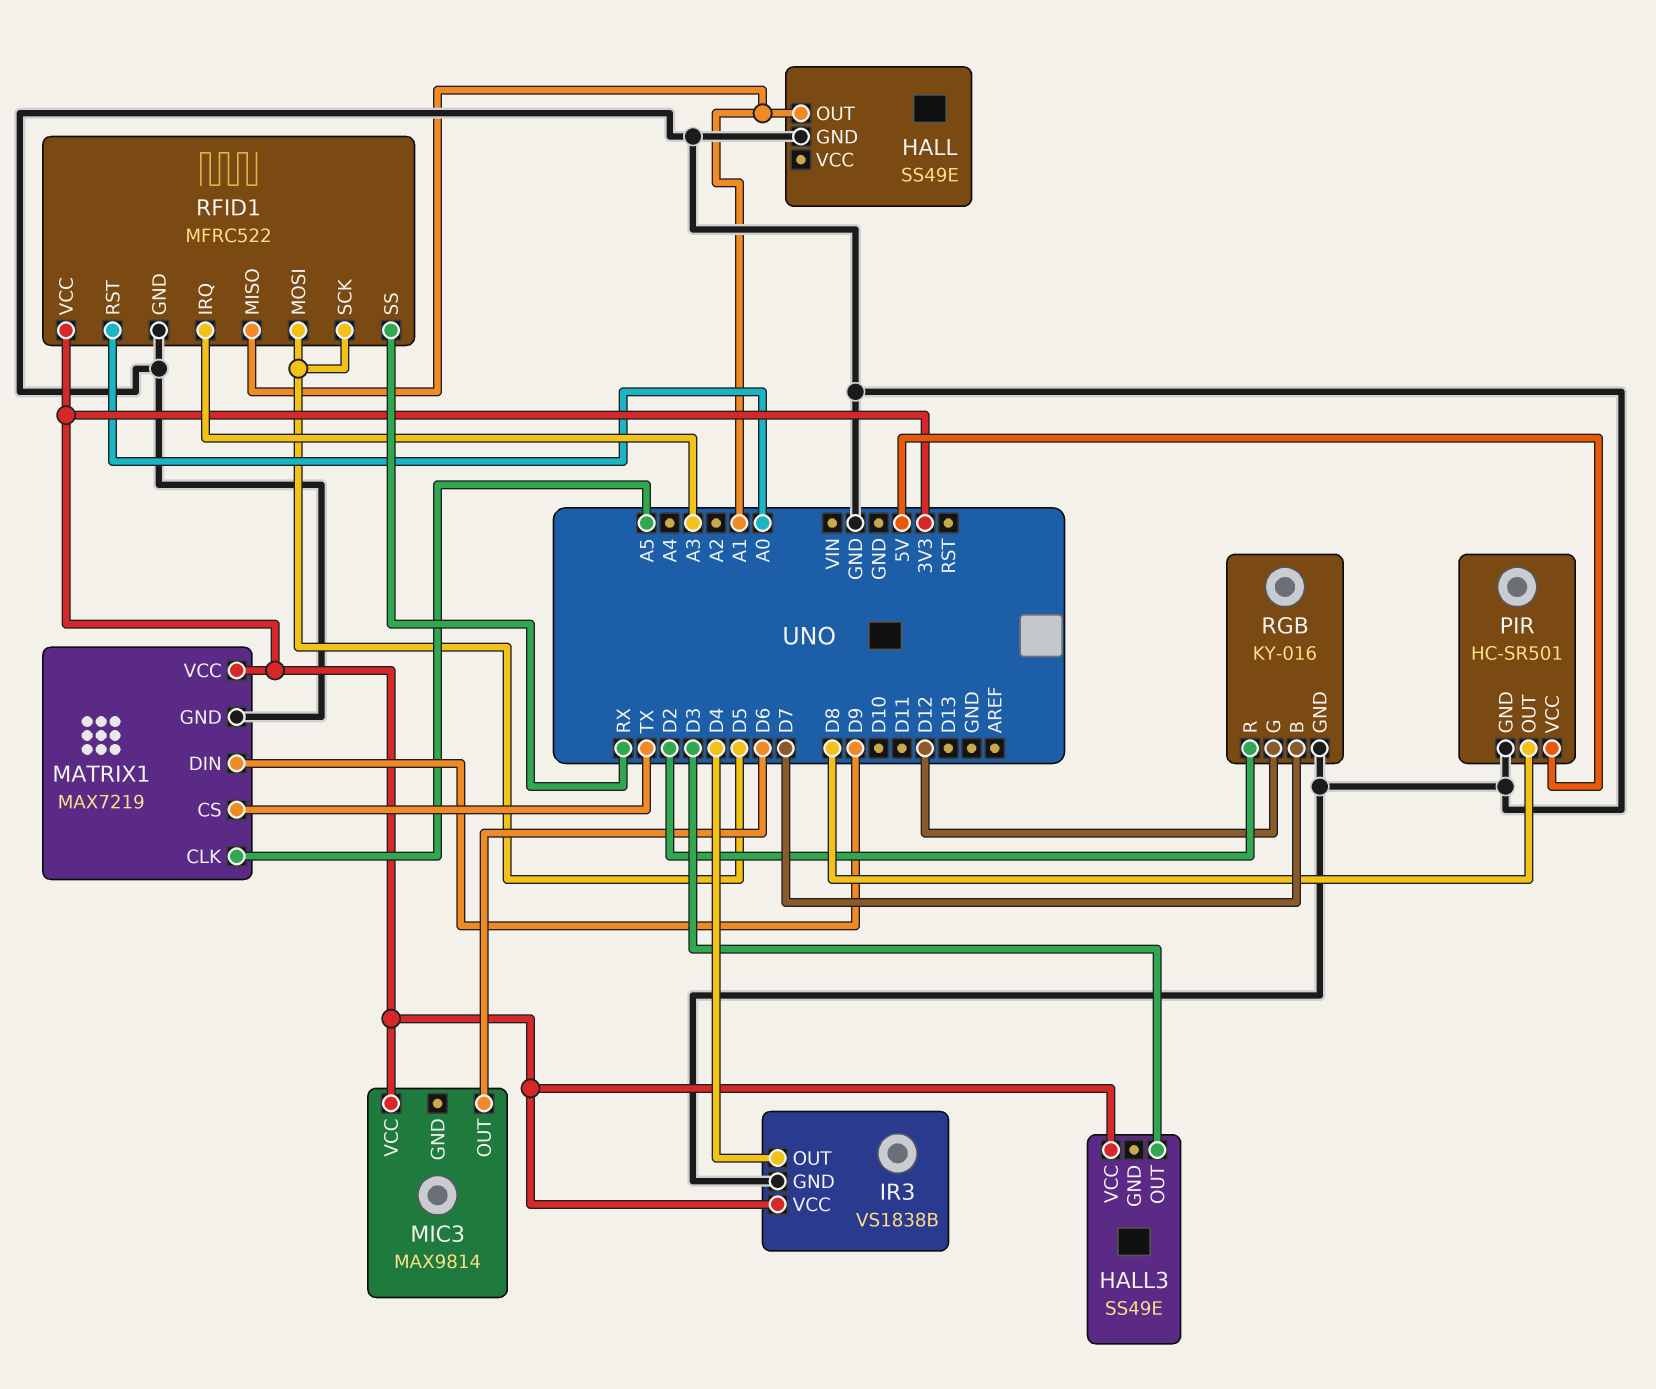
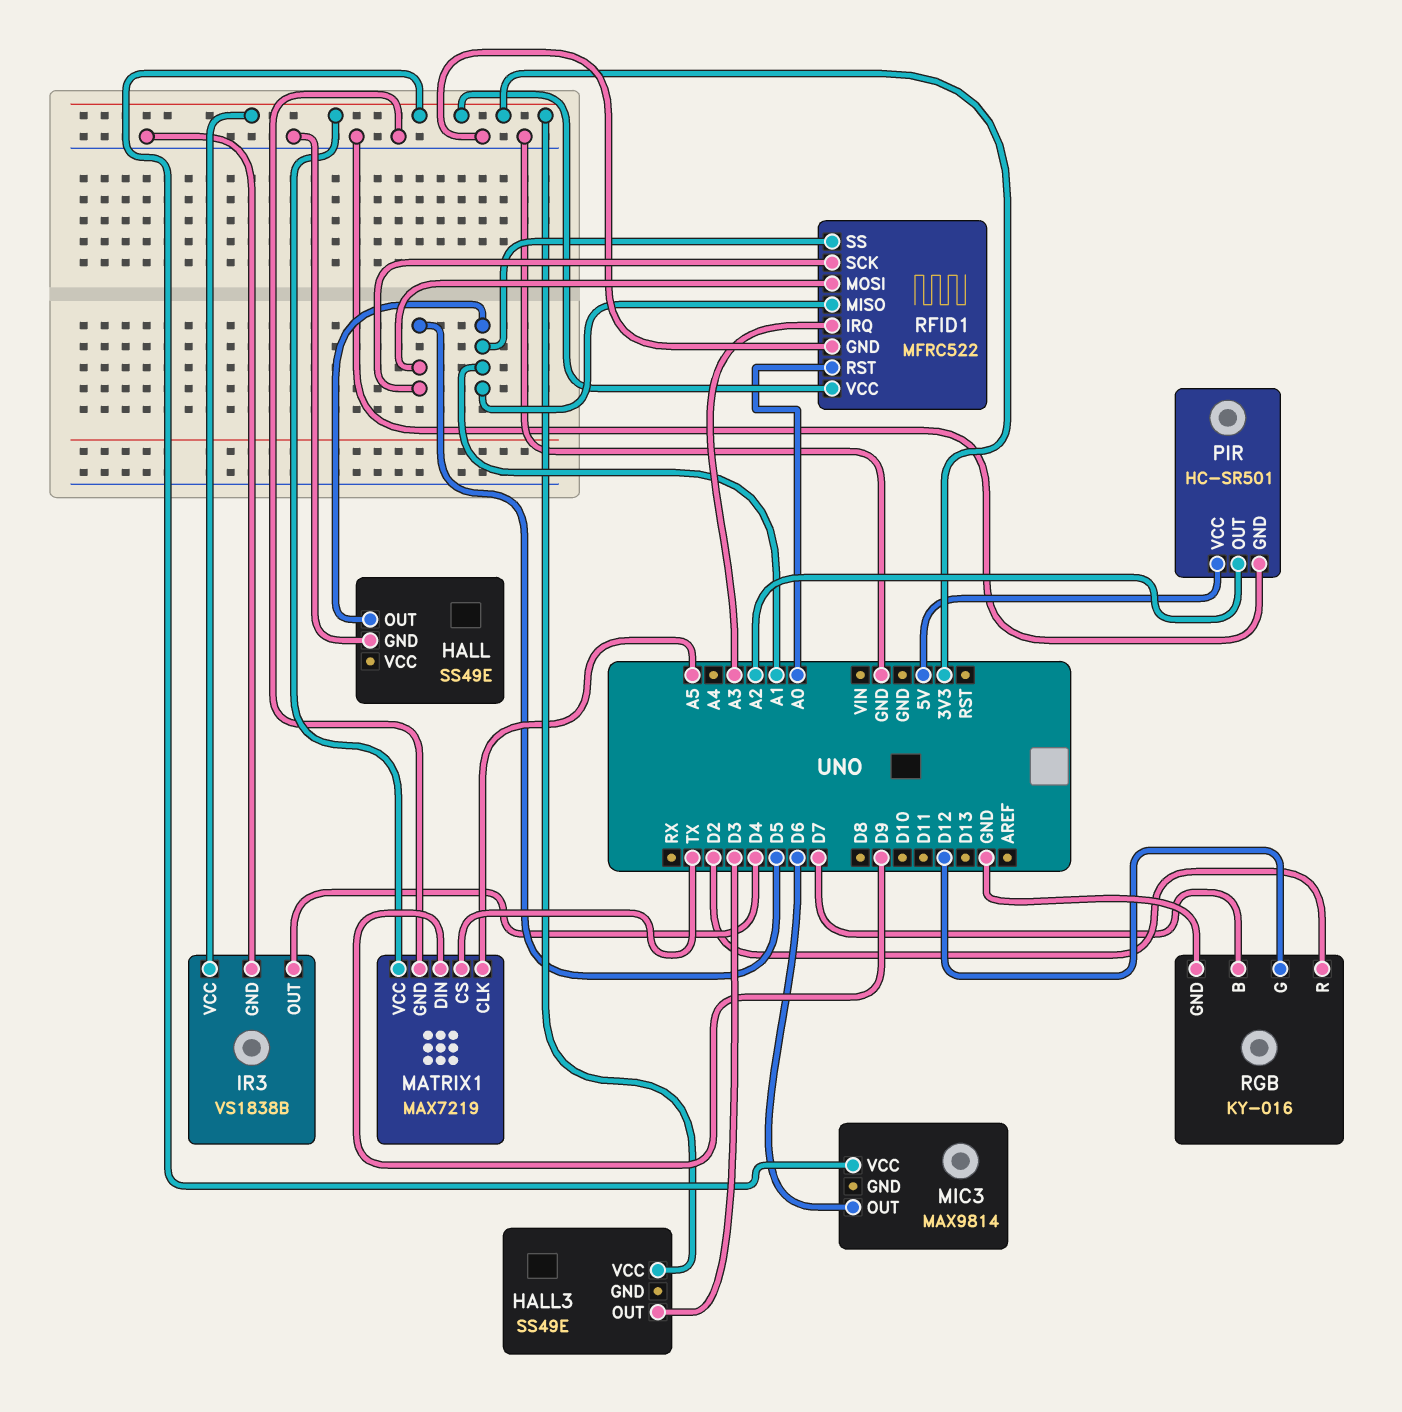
PIR pin OUT: D8 -> A2
RFID1 pin SS: RX -> A1

